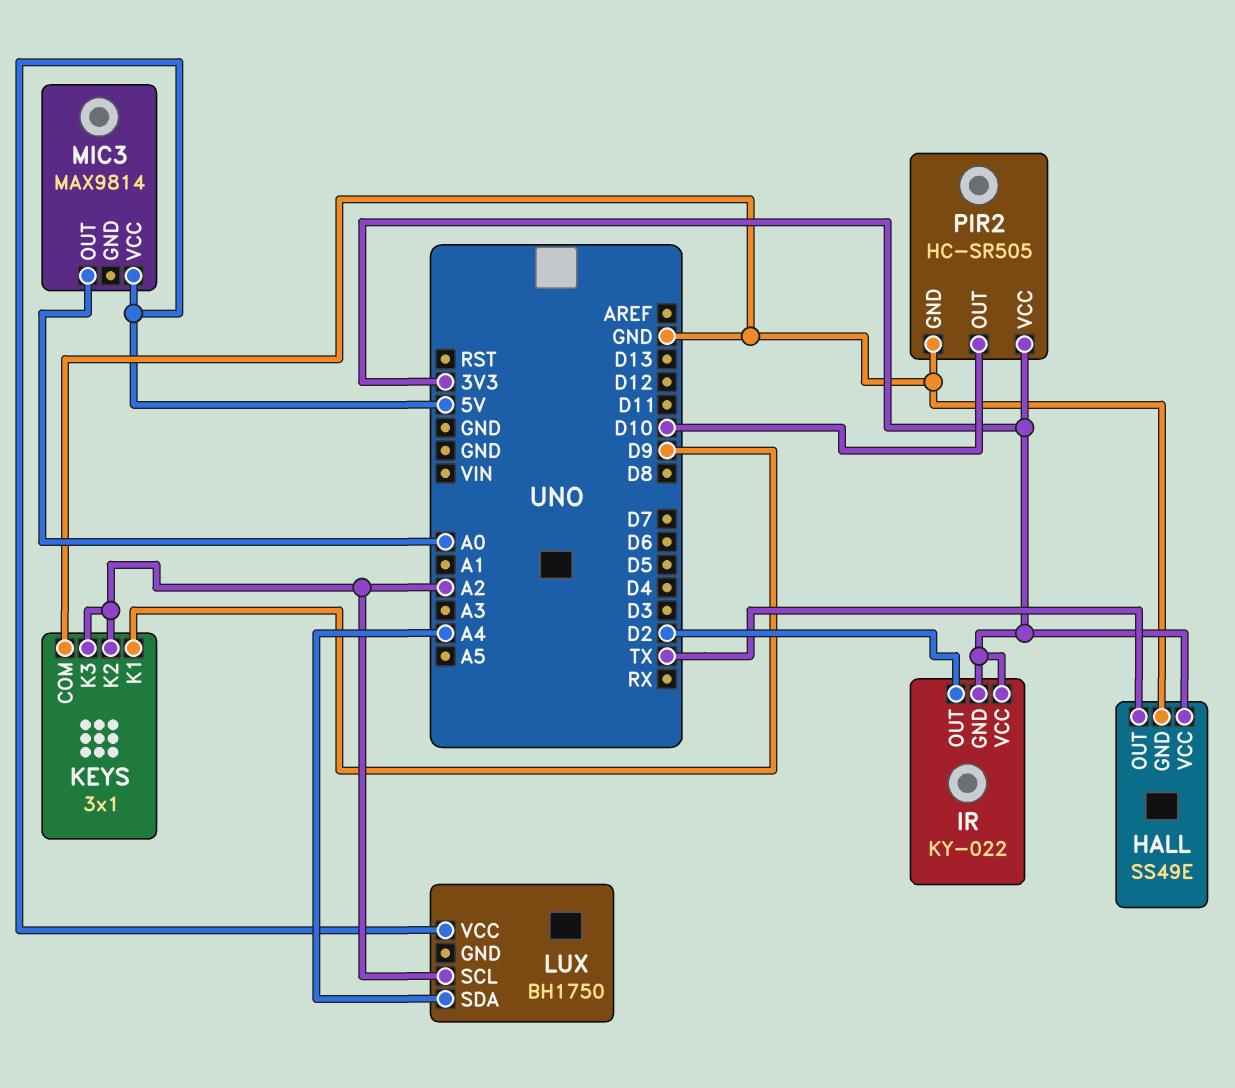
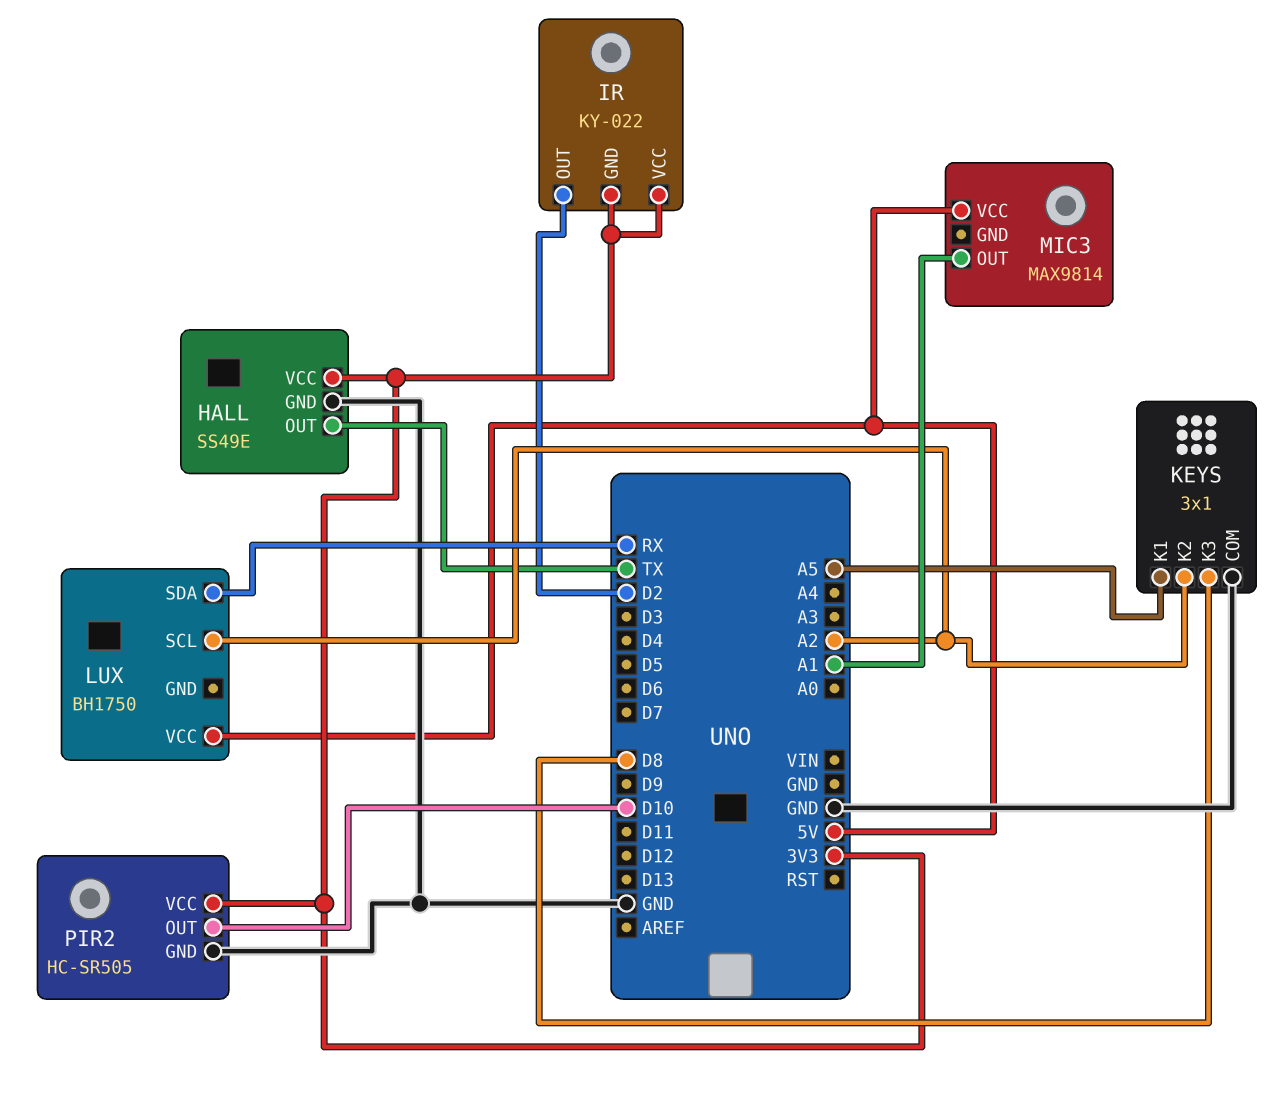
KEYS pin K1: D9 -> A5
KEYS pin K3: A2 -> D8
LUX pin SDA: A4 -> RX
MIC3 pin OUT: A0 -> A1

